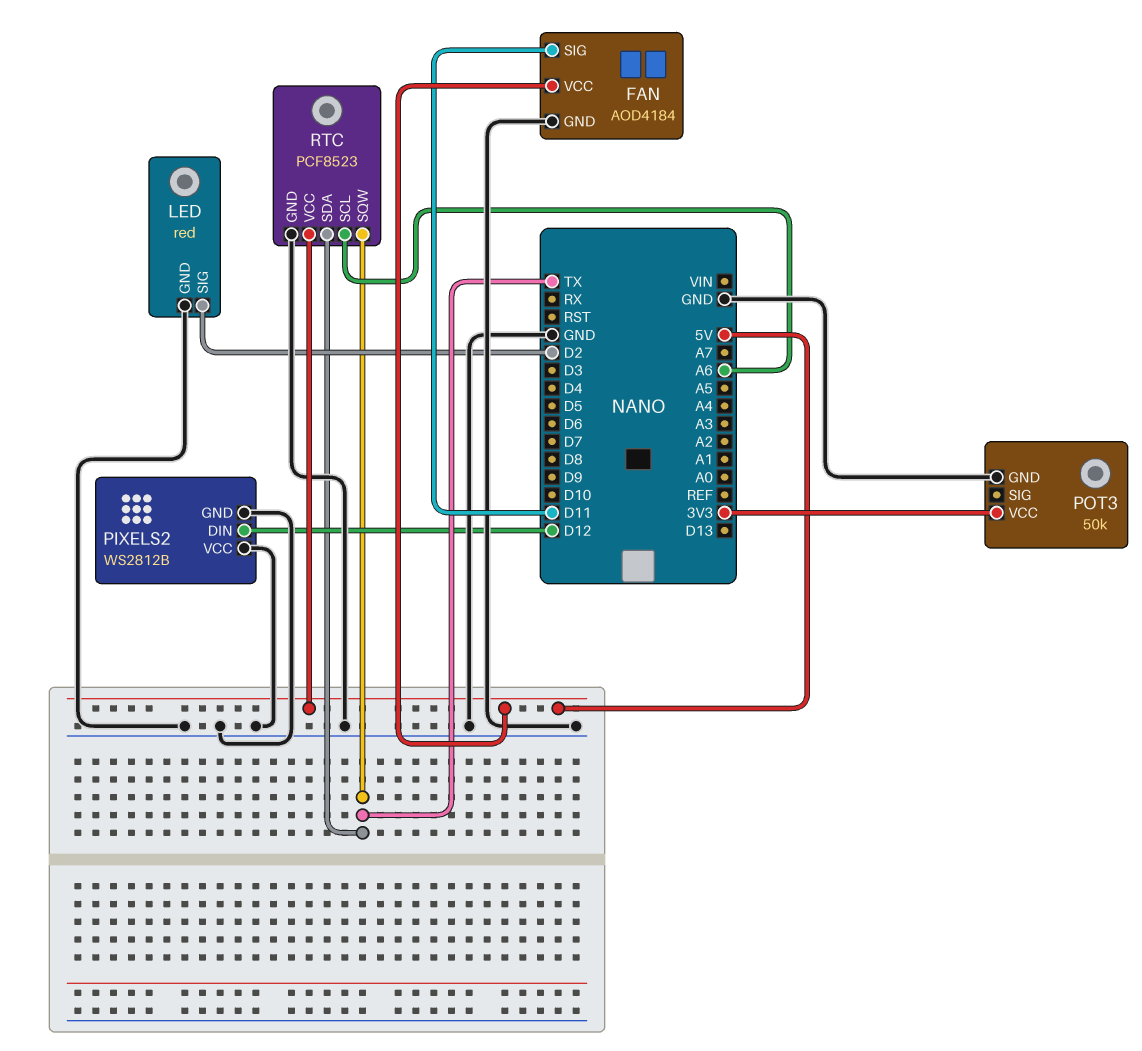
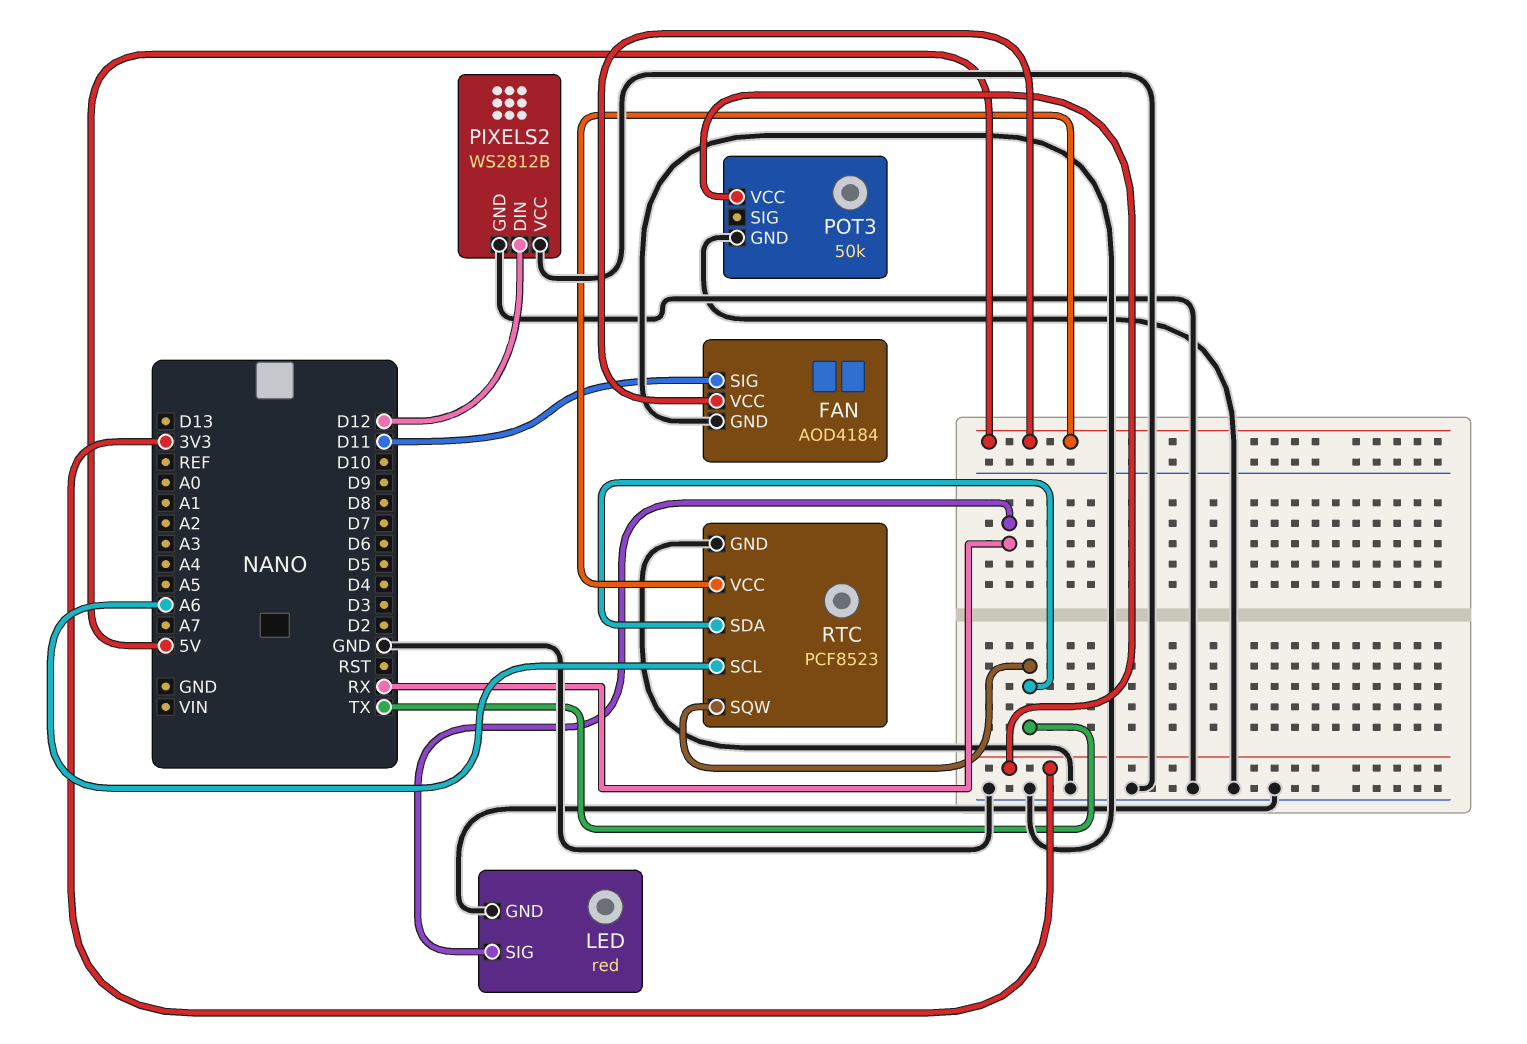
LED pin SIG: D2 -> RX

